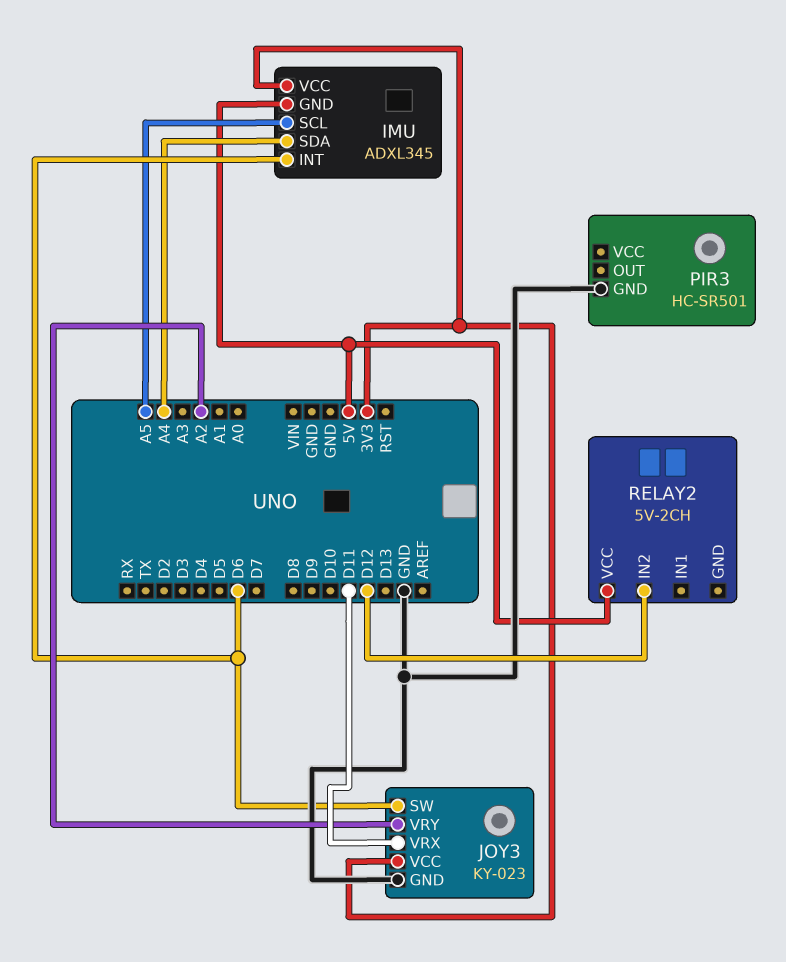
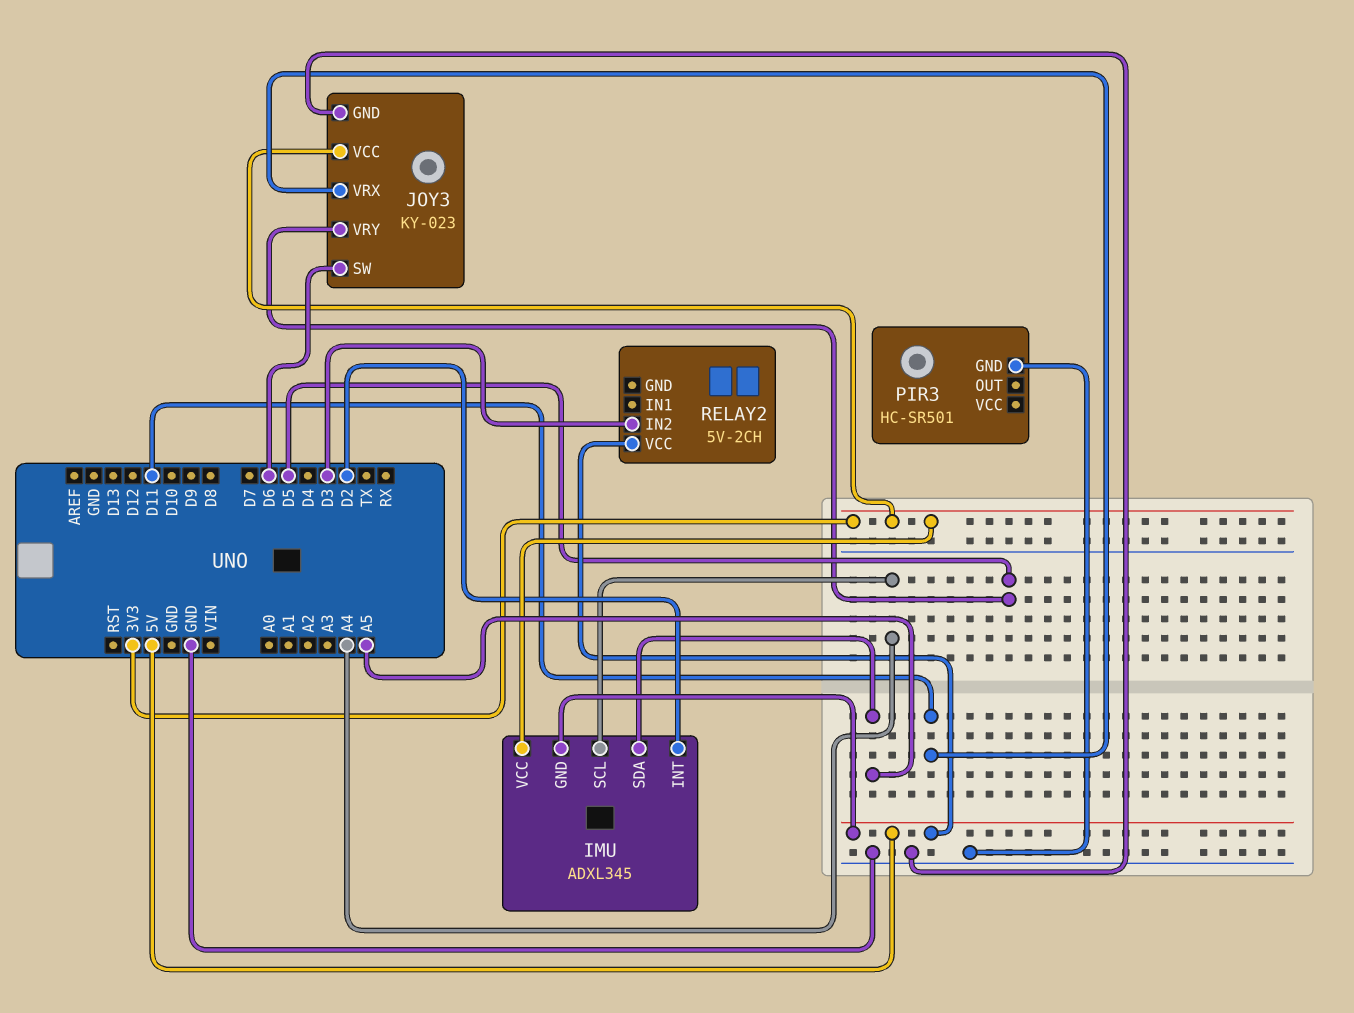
IMU pin INT: D6 -> D2
IMU pin SCL: A5 -> A4
IMU pin SDA: A4 -> A5
JOY3 pin VRY: A2 -> D5
RELAY2 pin IN2: D12 -> D3

